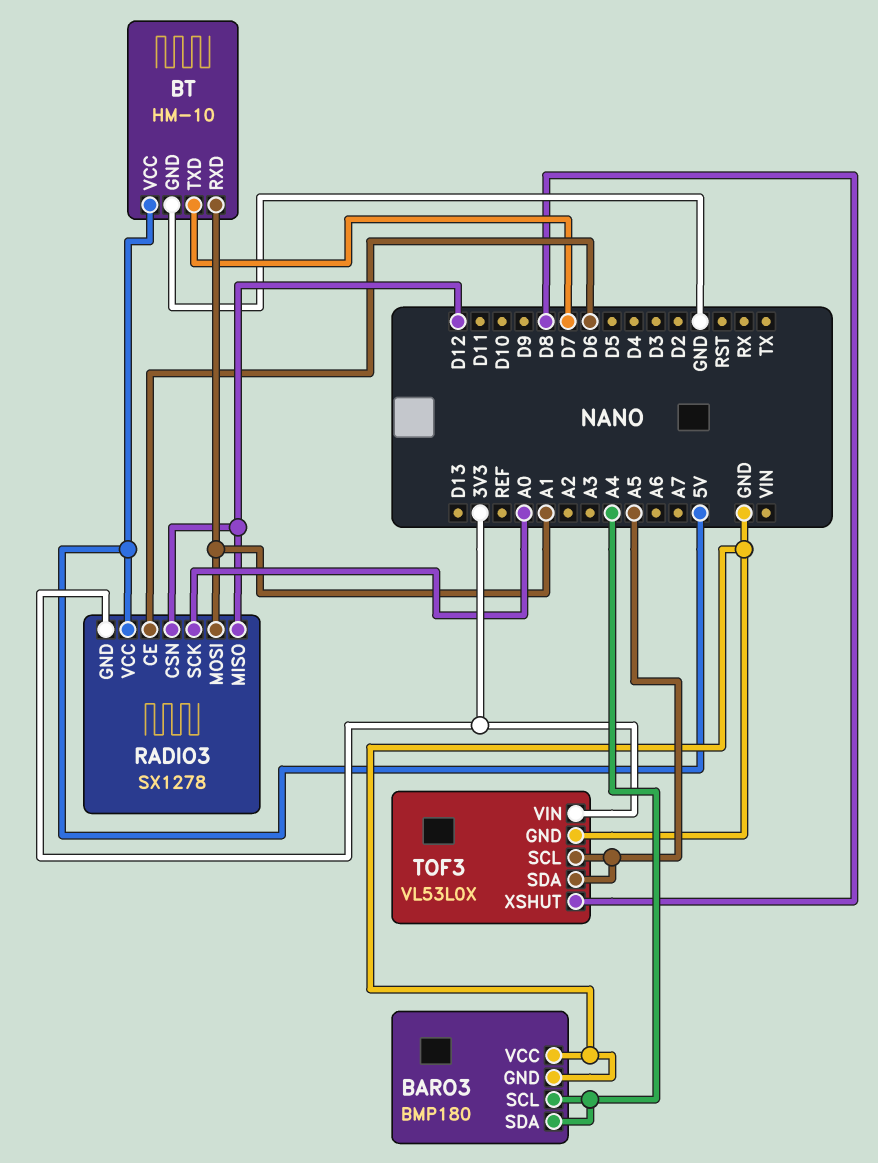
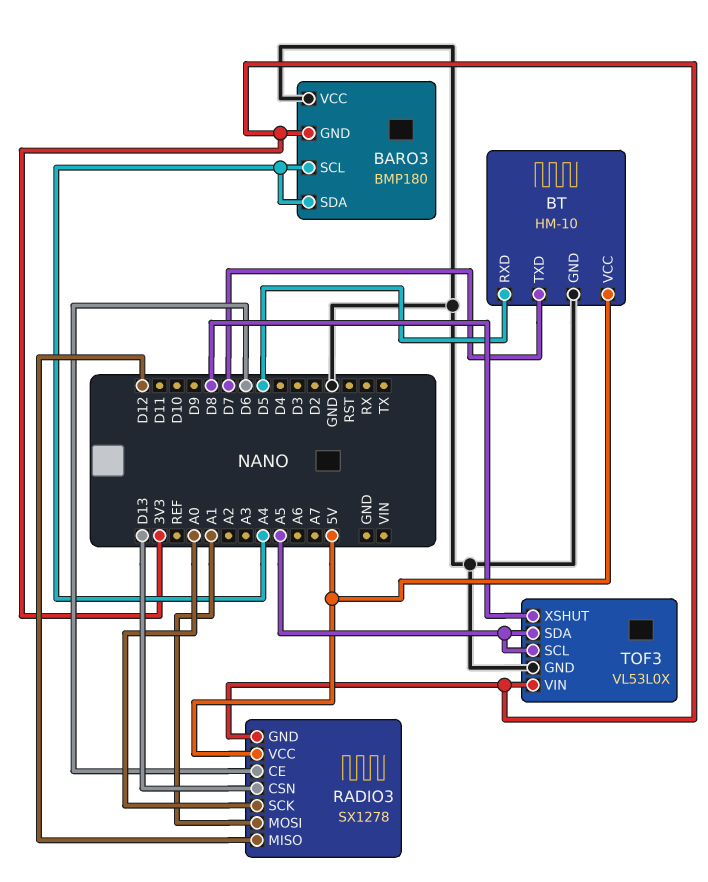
BARO3 pin GND: GND -> 3V3
BT pin RXD: A1 -> D5
RADIO3 pin CSN: D12 -> D13

